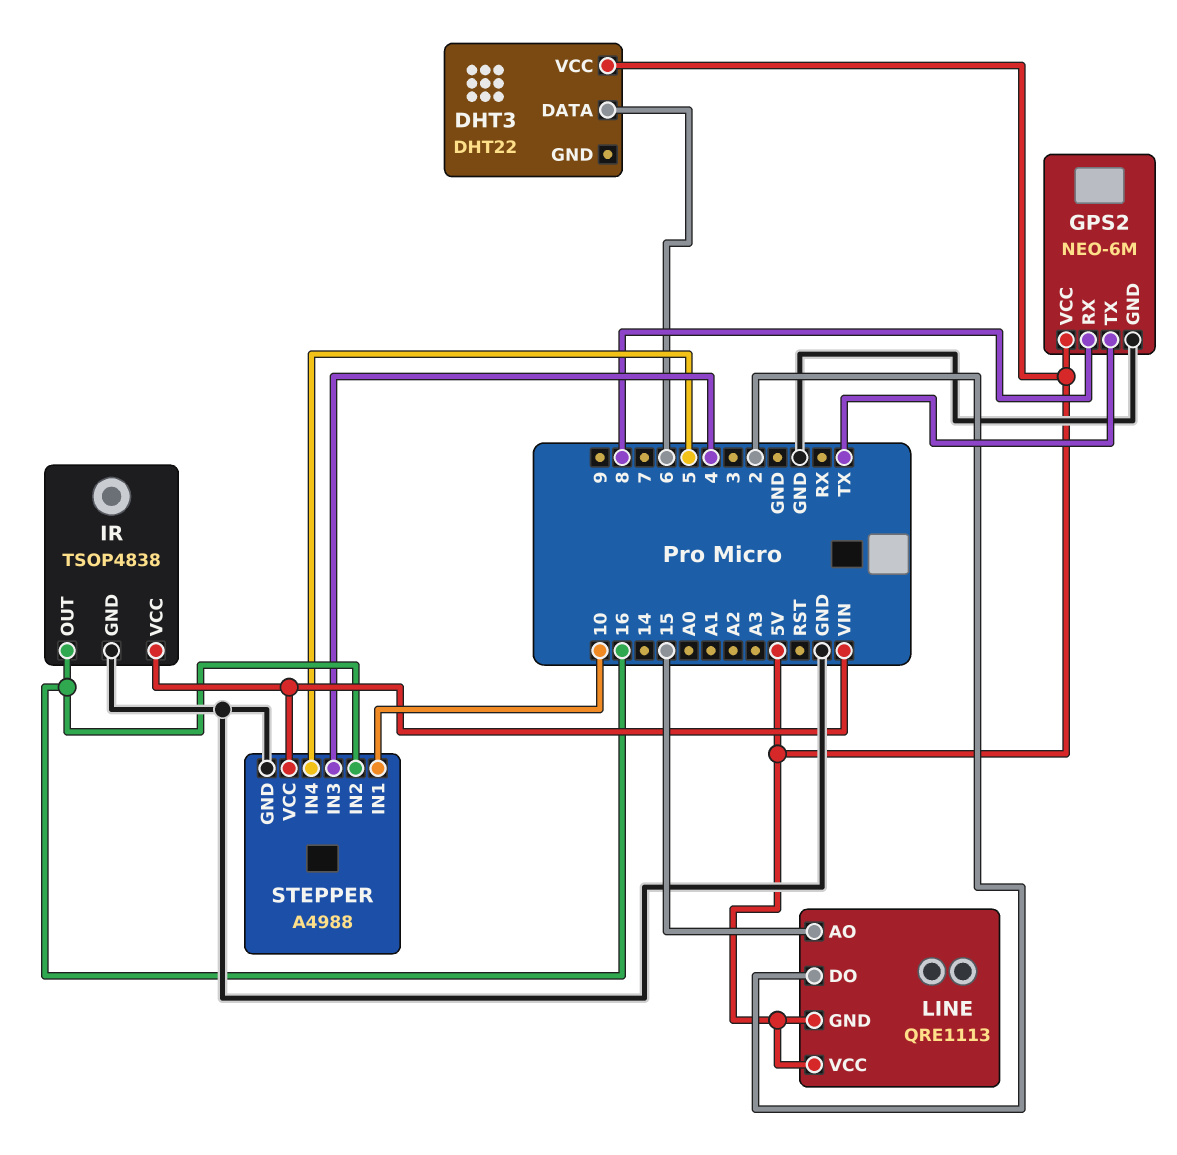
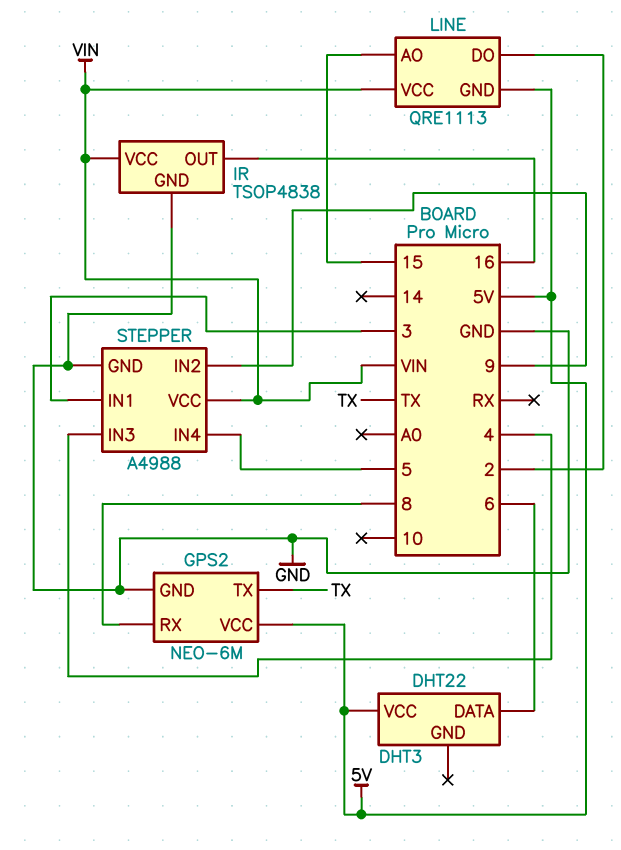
LINE pin VCC: 5V -> VIN
STEPPER pin IN1: 10 -> 3
STEPPER pin IN2: 16 -> 9

